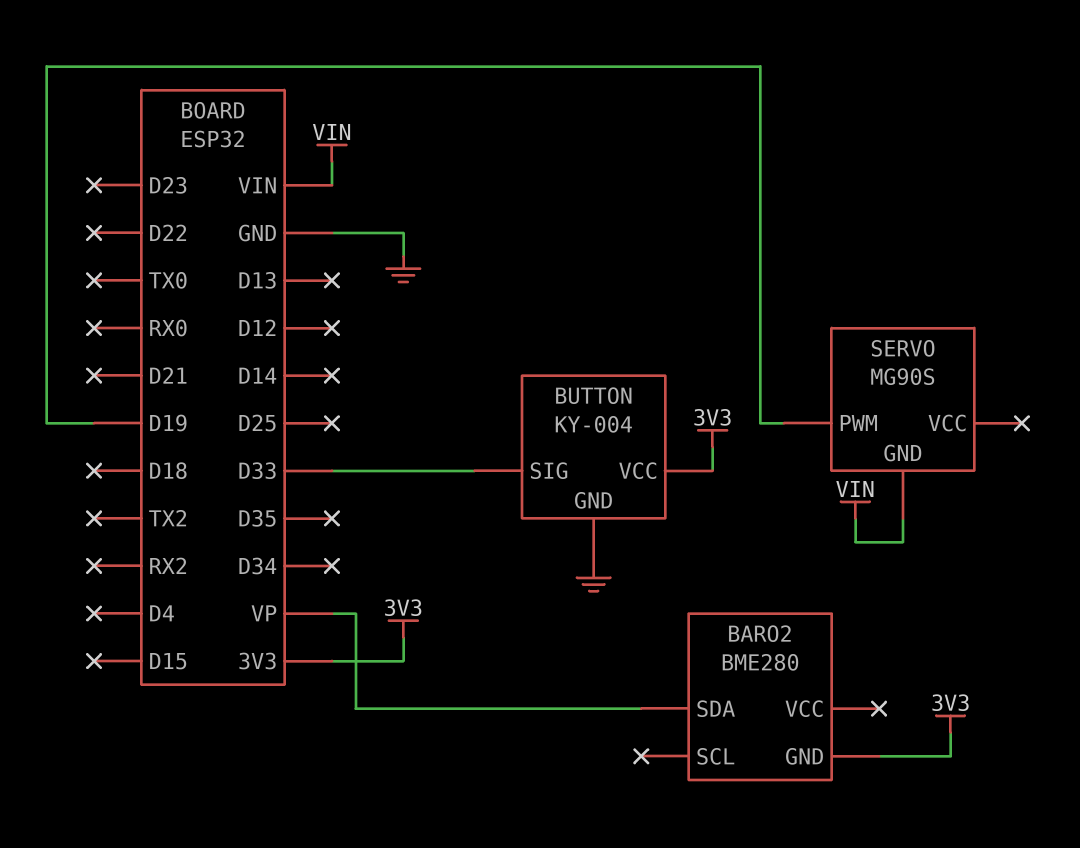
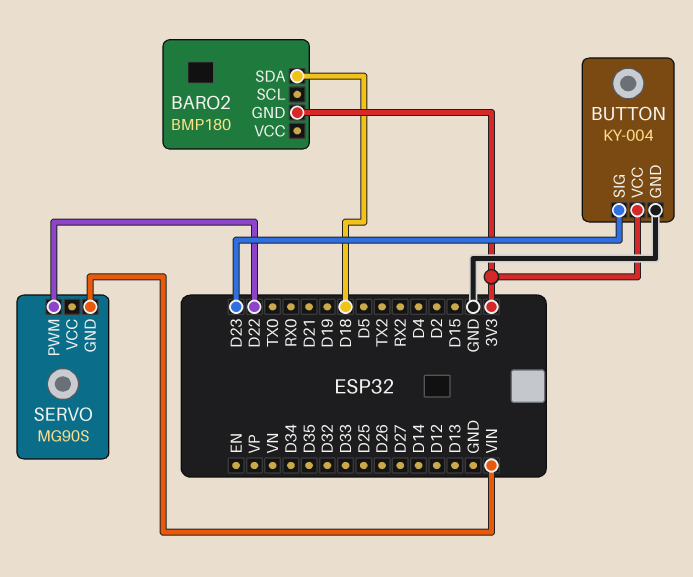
BARO2: BME280 -> BMP180
BARO2 pin SDA: VP -> D18
BUTTON pin SIG: D33 -> D23
SERVO pin PWM: D19 -> D22

